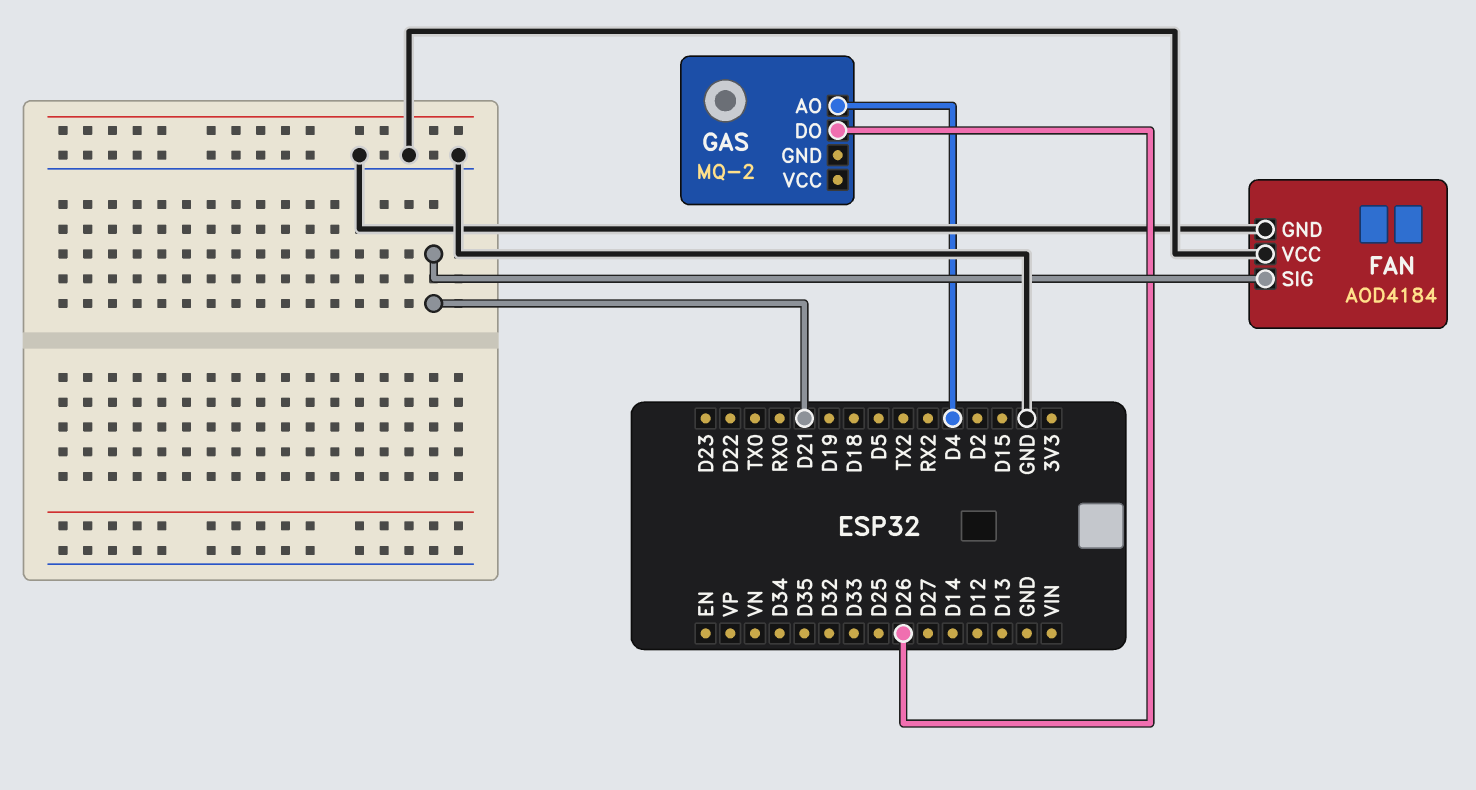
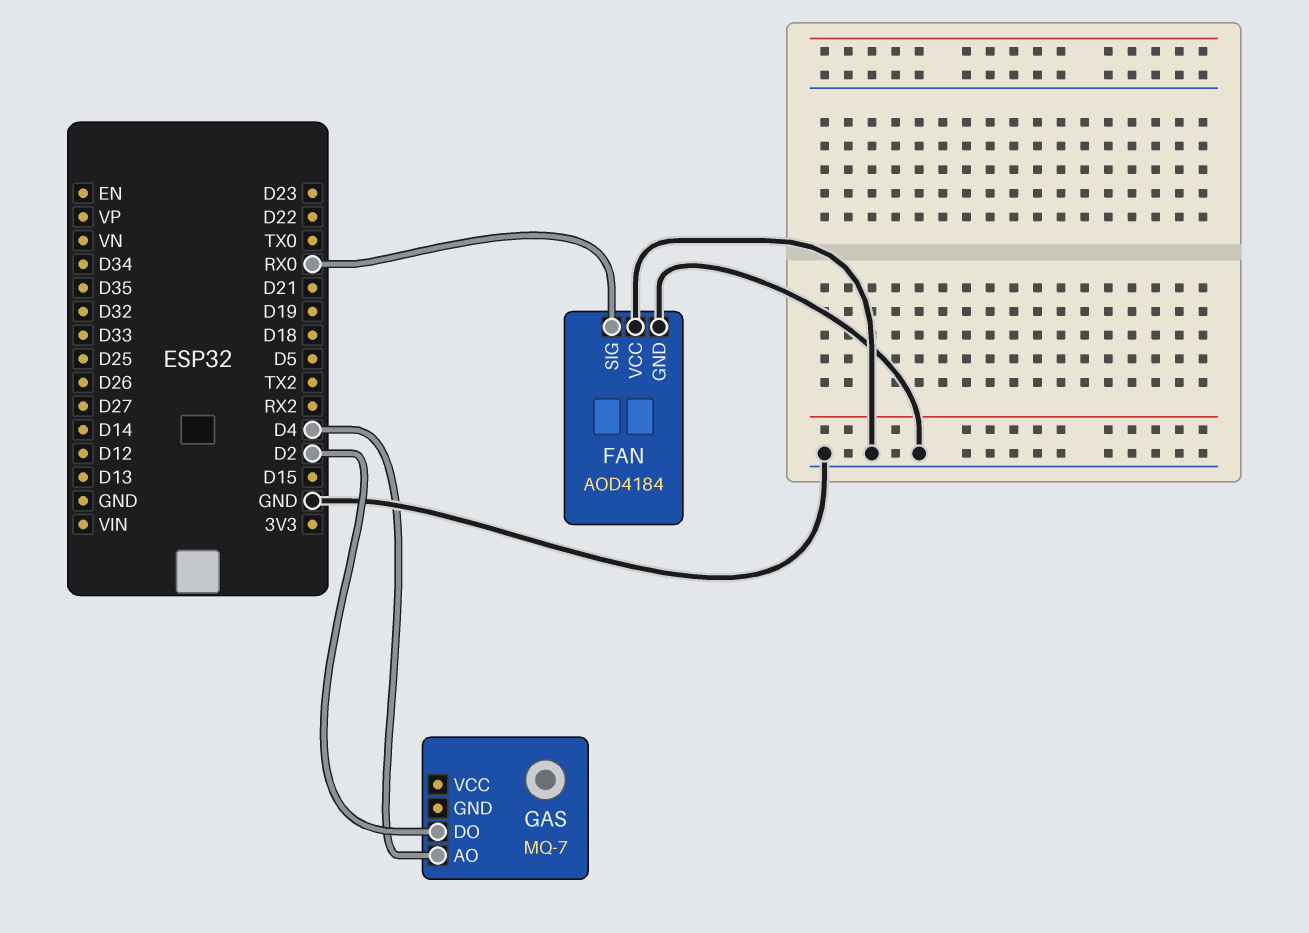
FAN pin SIG: D21 -> RX0
GAS: MQ-2 -> MQ-7
GAS pin DO: D26 -> D2

